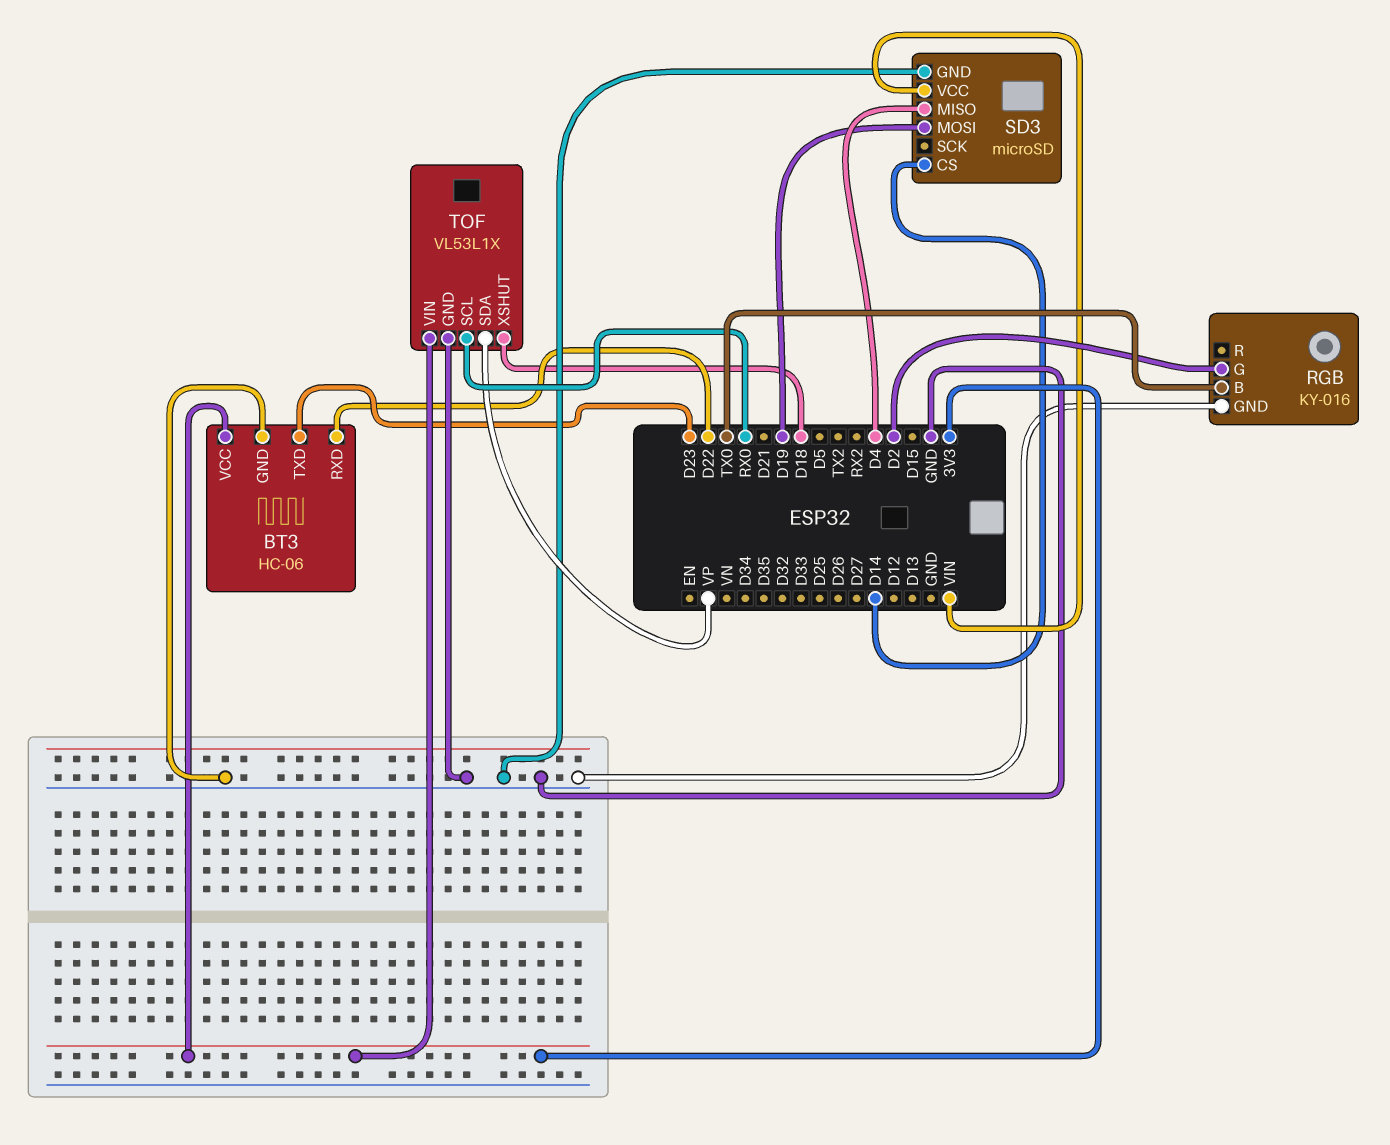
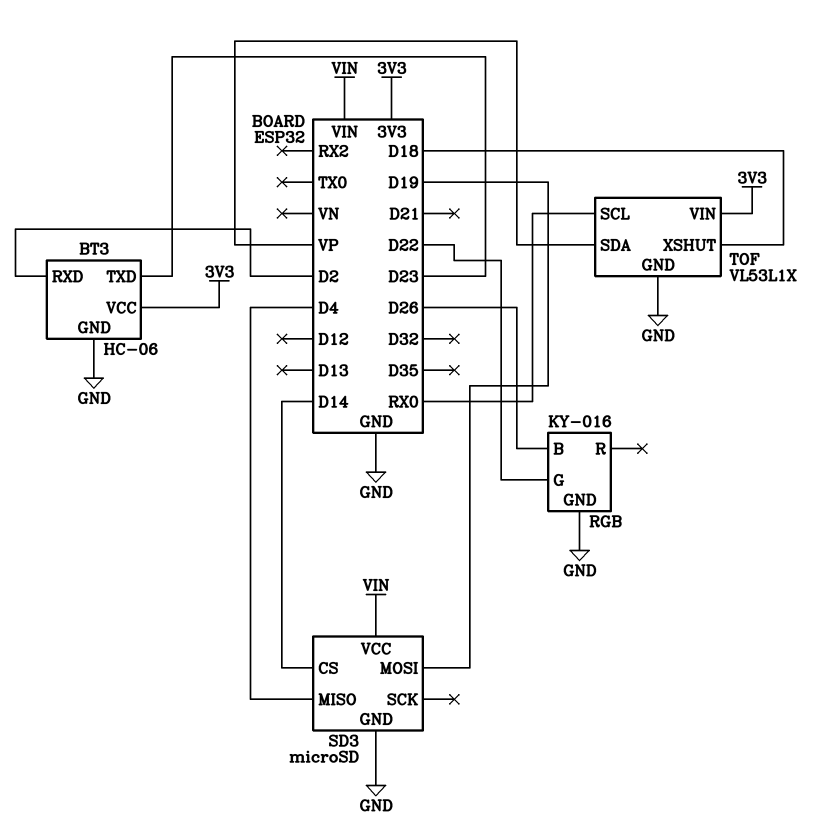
BT3 pin RXD: D22 -> D2
RGB pin B: TX0 -> D26
RGB pin G: D2 -> D22

